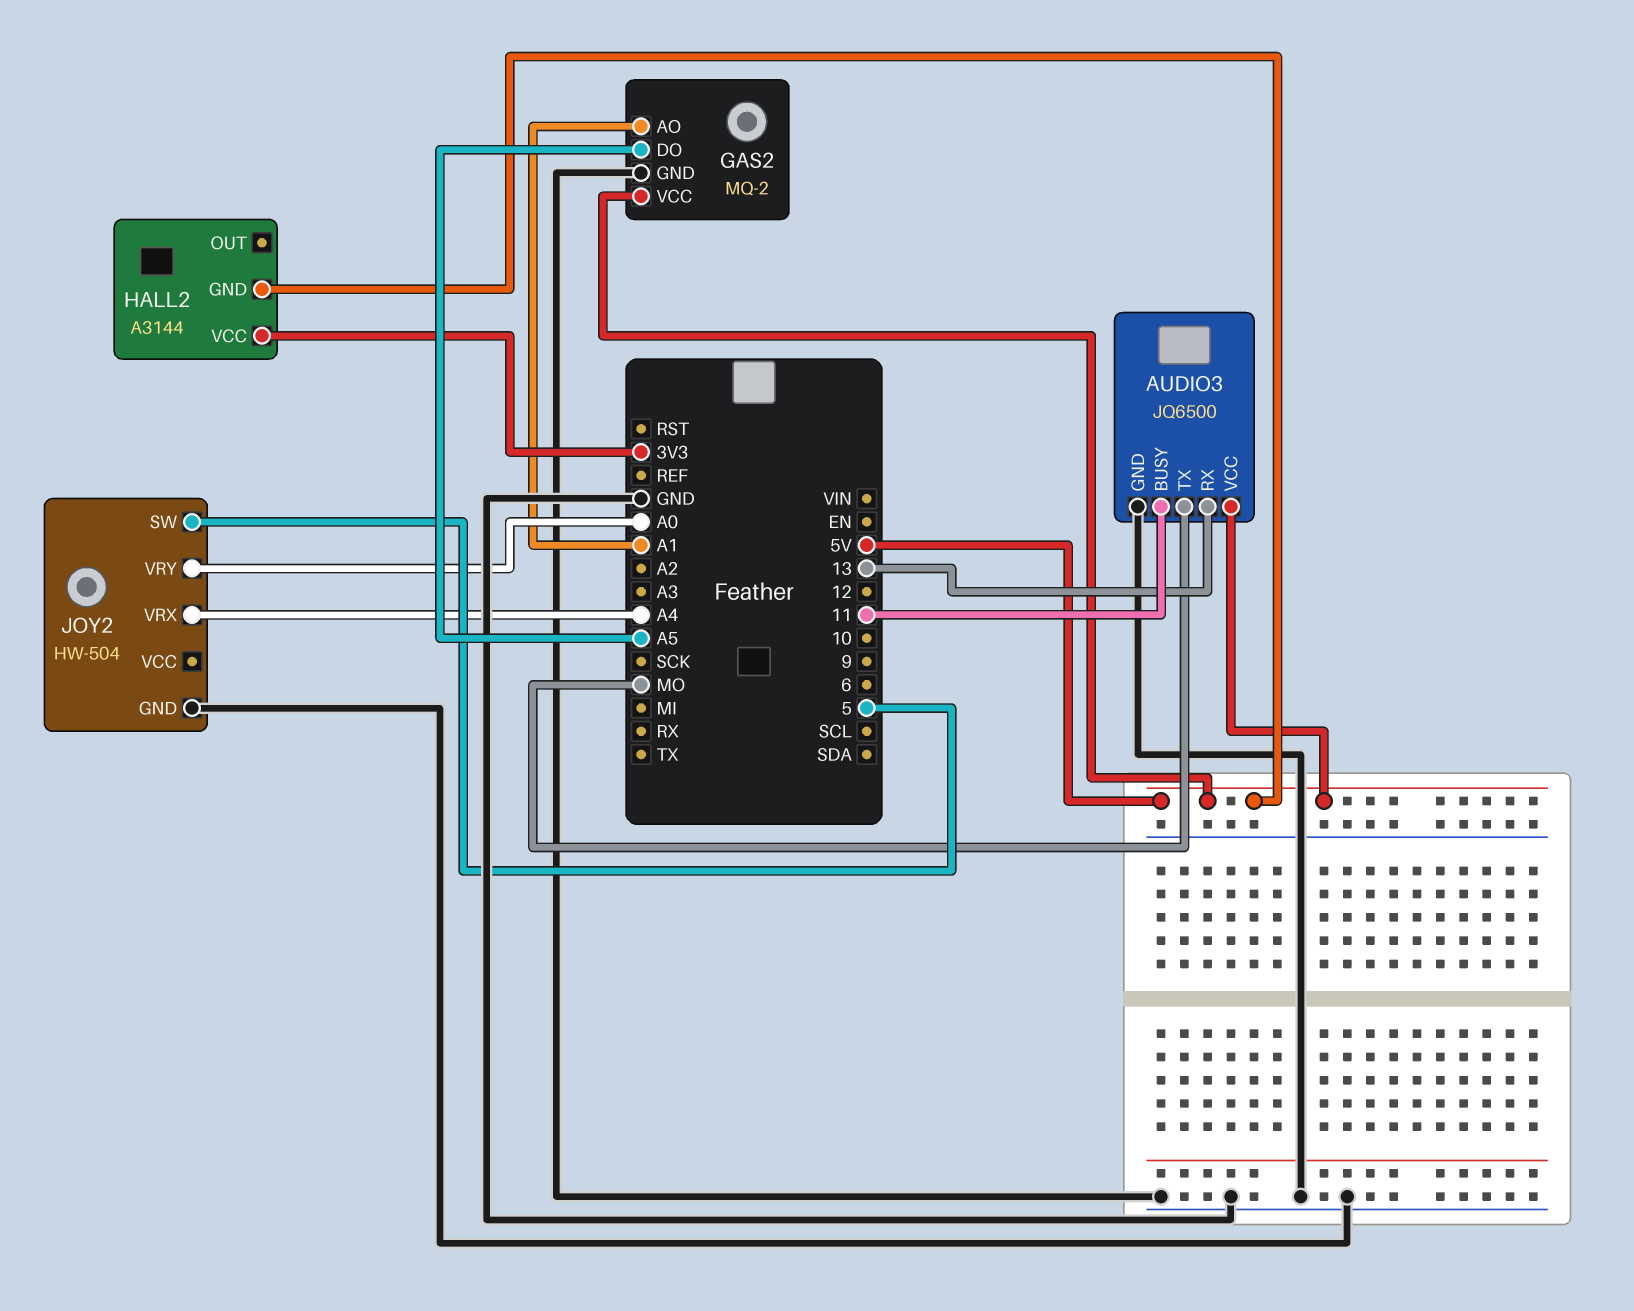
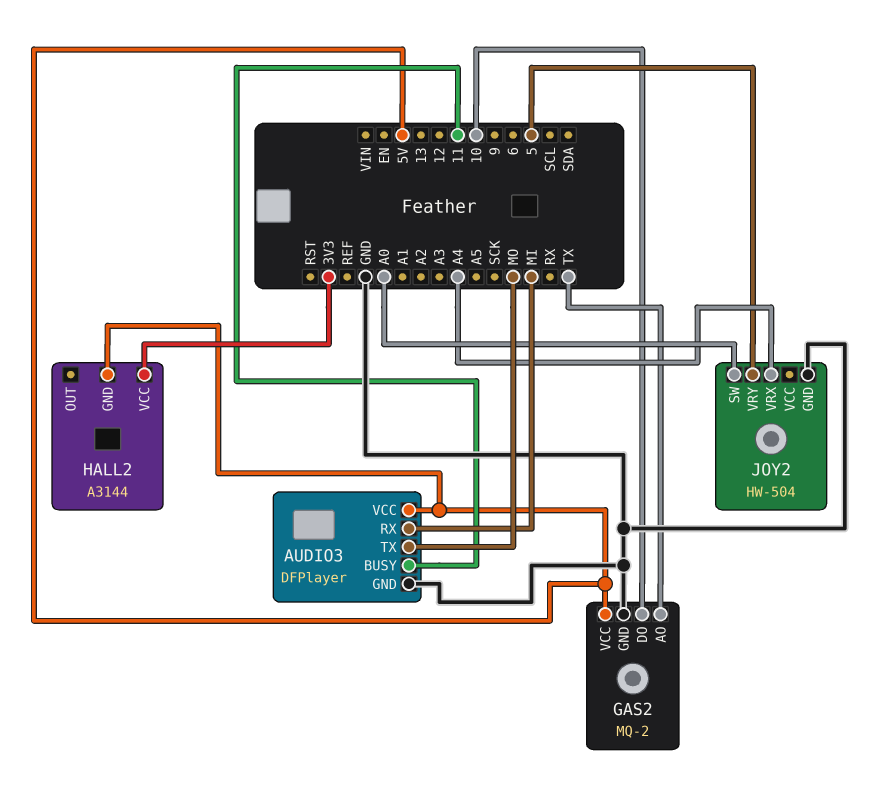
AUDIO3: JQ6500 -> DFPlayer
AUDIO3 pin RX: 13 -> MI
GAS2 pin AO: A1 -> TX
GAS2 pin DO: A5 -> 10
JOY2 pin SW: 5 -> A0
JOY2 pin VRY: A0 -> 5

